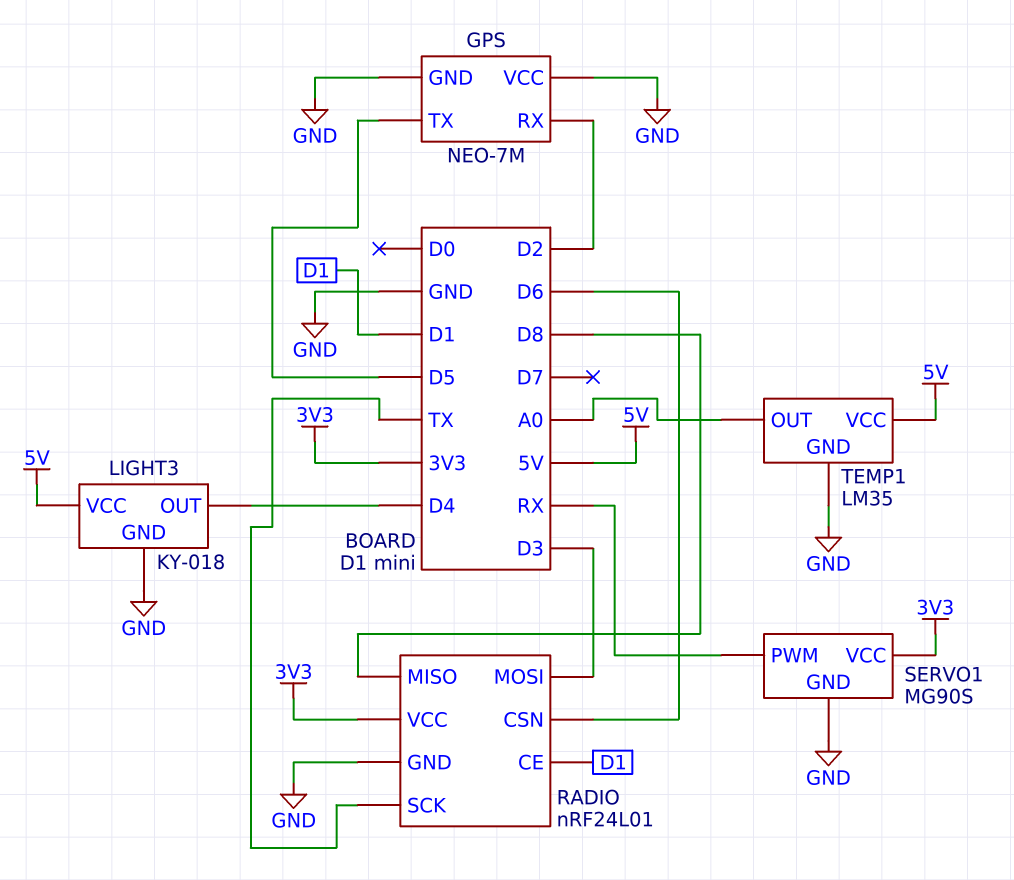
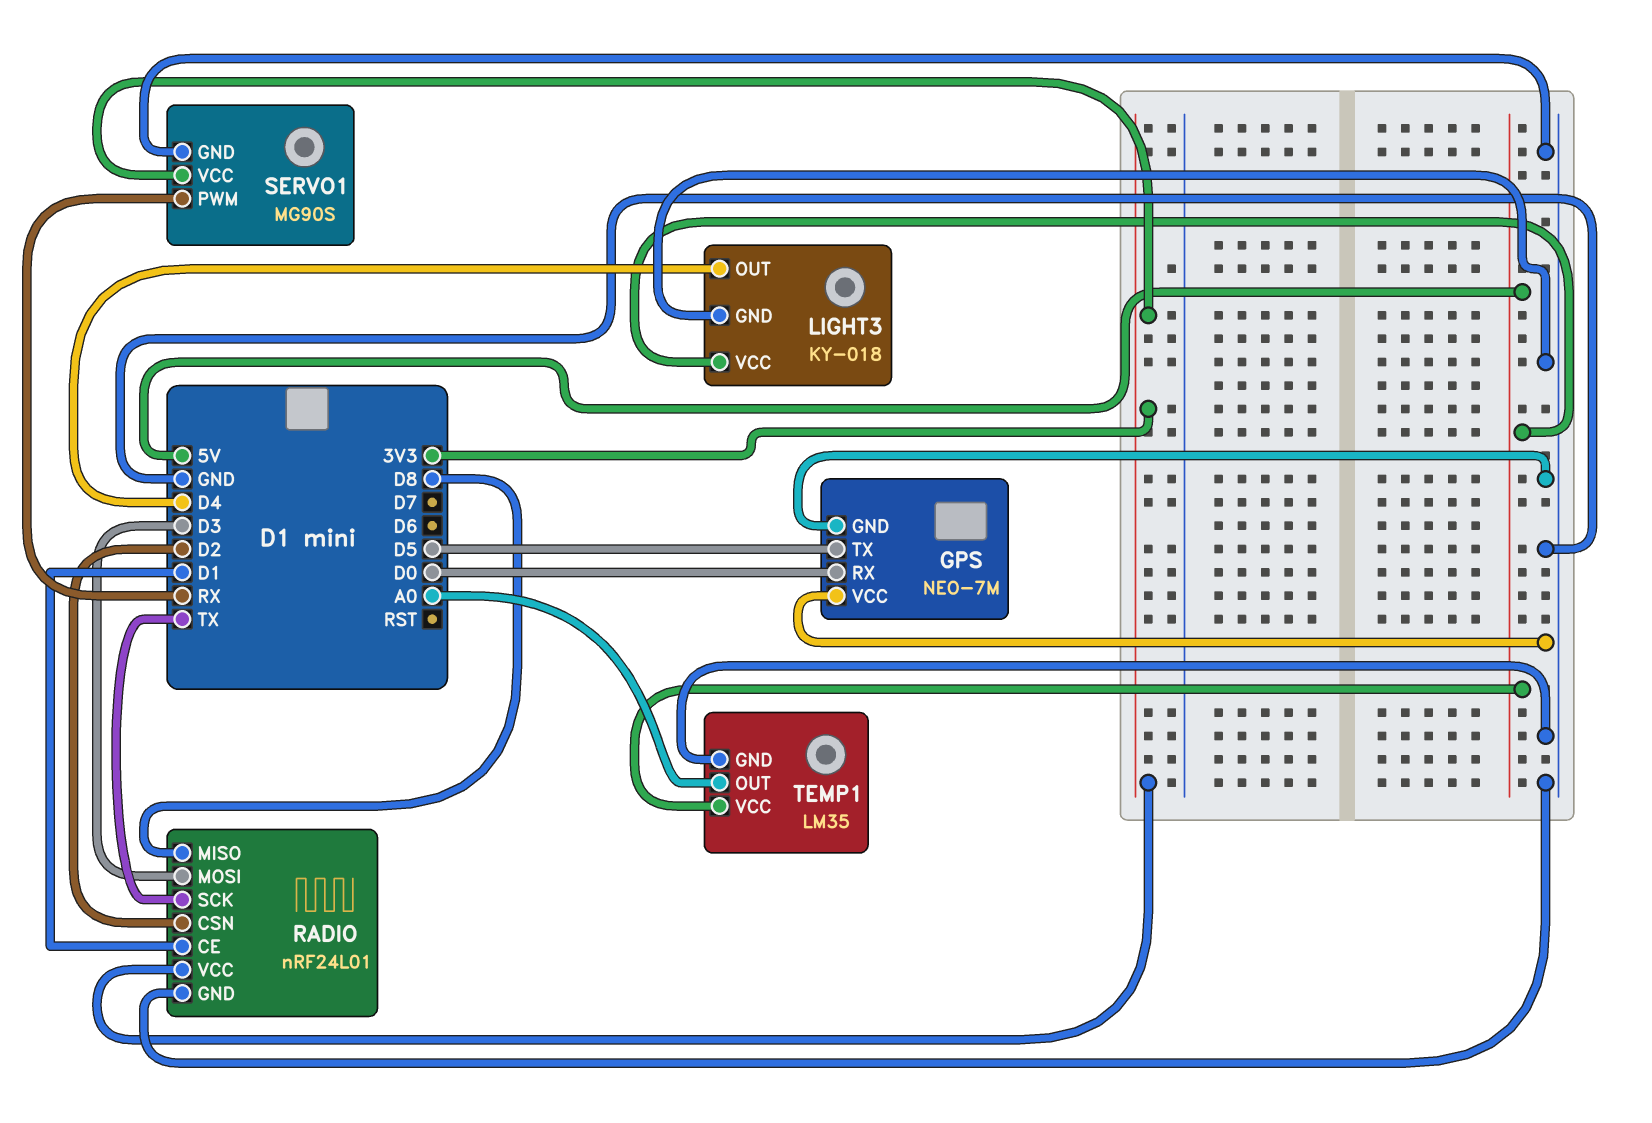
GPS pin RX: D2 -> D0
RADIO pin CSN: D6 -> D2

